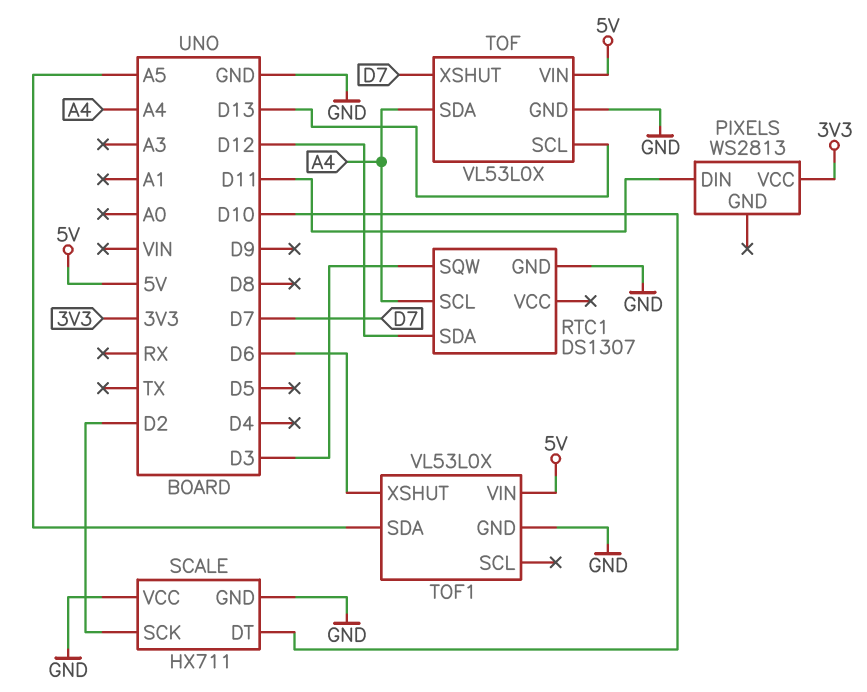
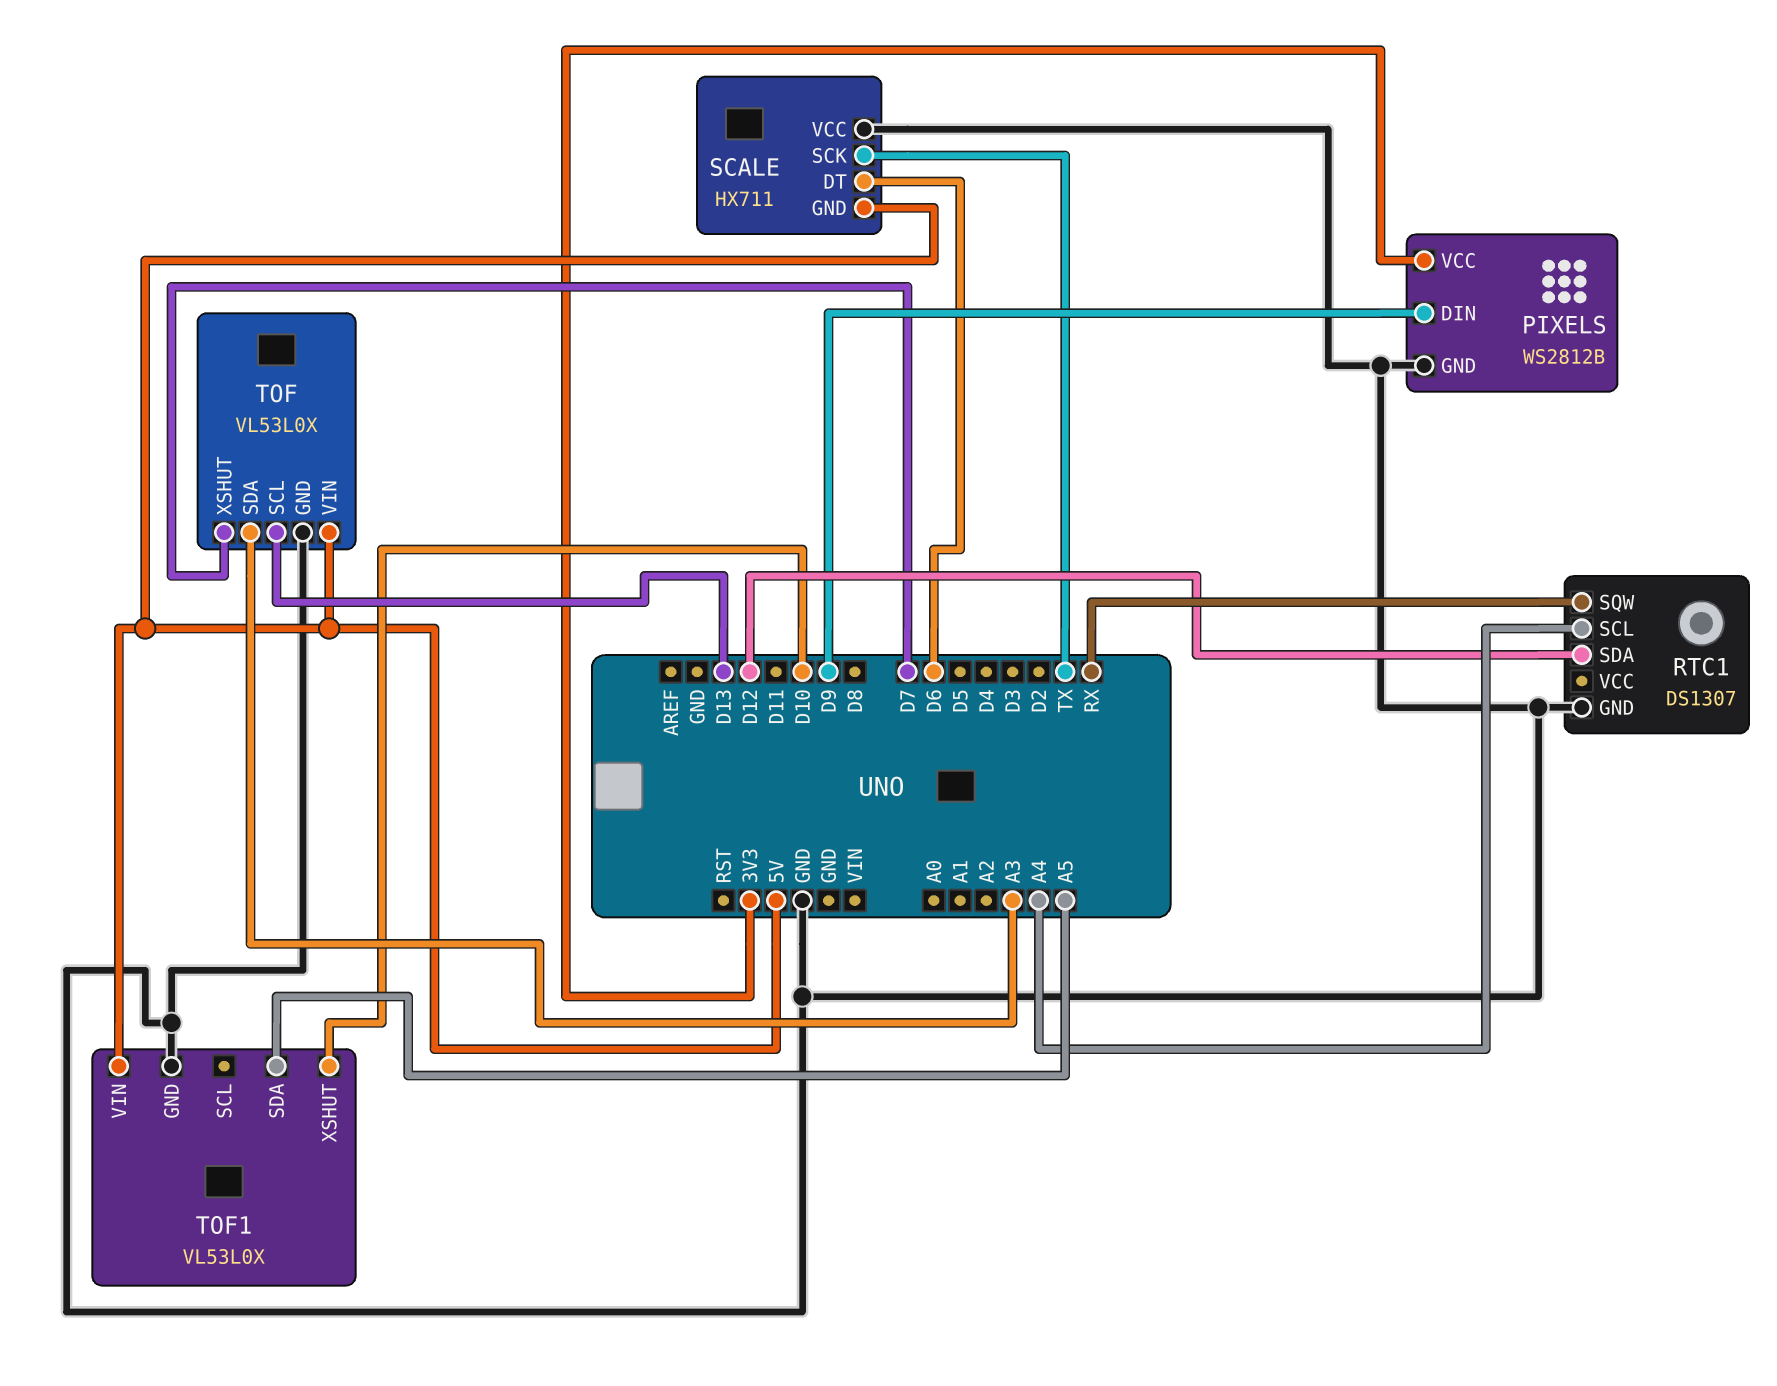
PIXELS: WS2813 -> WS2812B
PIXELS pin DIN: D11 -> D9
PIXELS pin GND: none -> GND
RTC1 pin SQW: D3 -> RX
SCALE pin DT: D10 -> D6
SCALE pin GND: GND -> 5V
SCALE pin SCK: D2 -> TX
TOF pin SDA: A4 -> A3
TOF1 pin XSHUT: D6 -> D10

